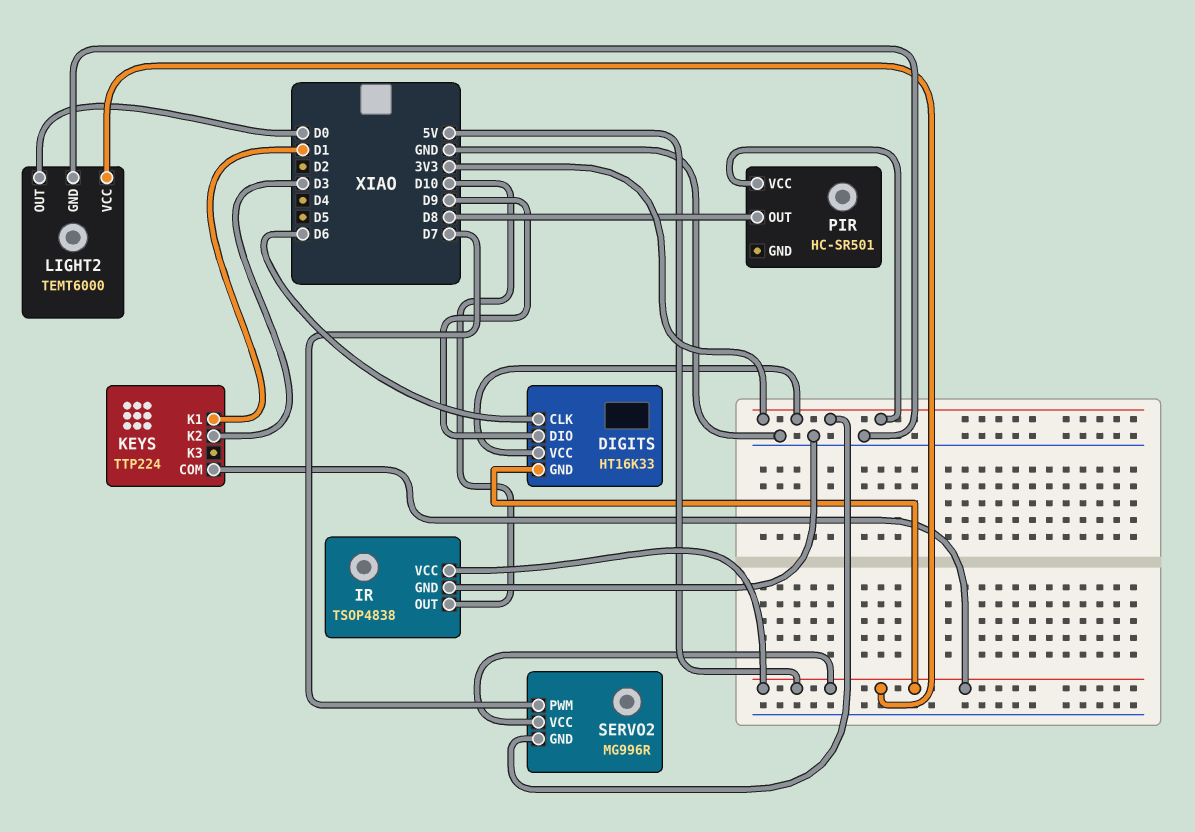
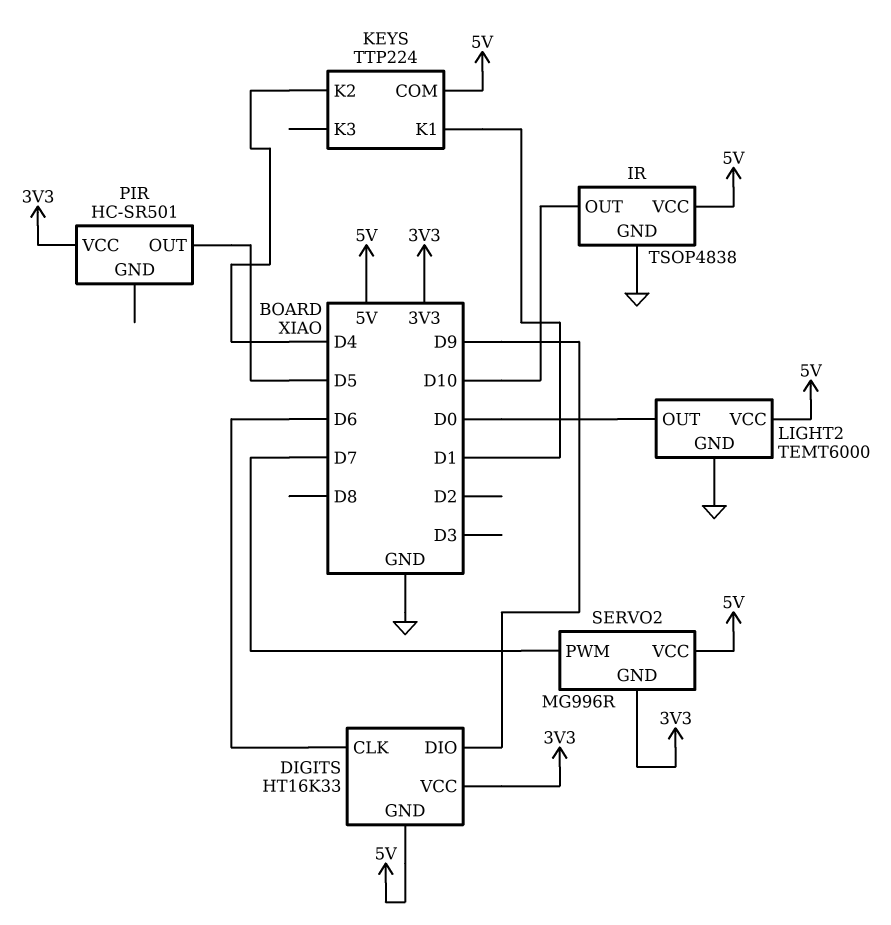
KEYS pin K2: D3 -> D4
PIR pin OUT: D8 -> D5

